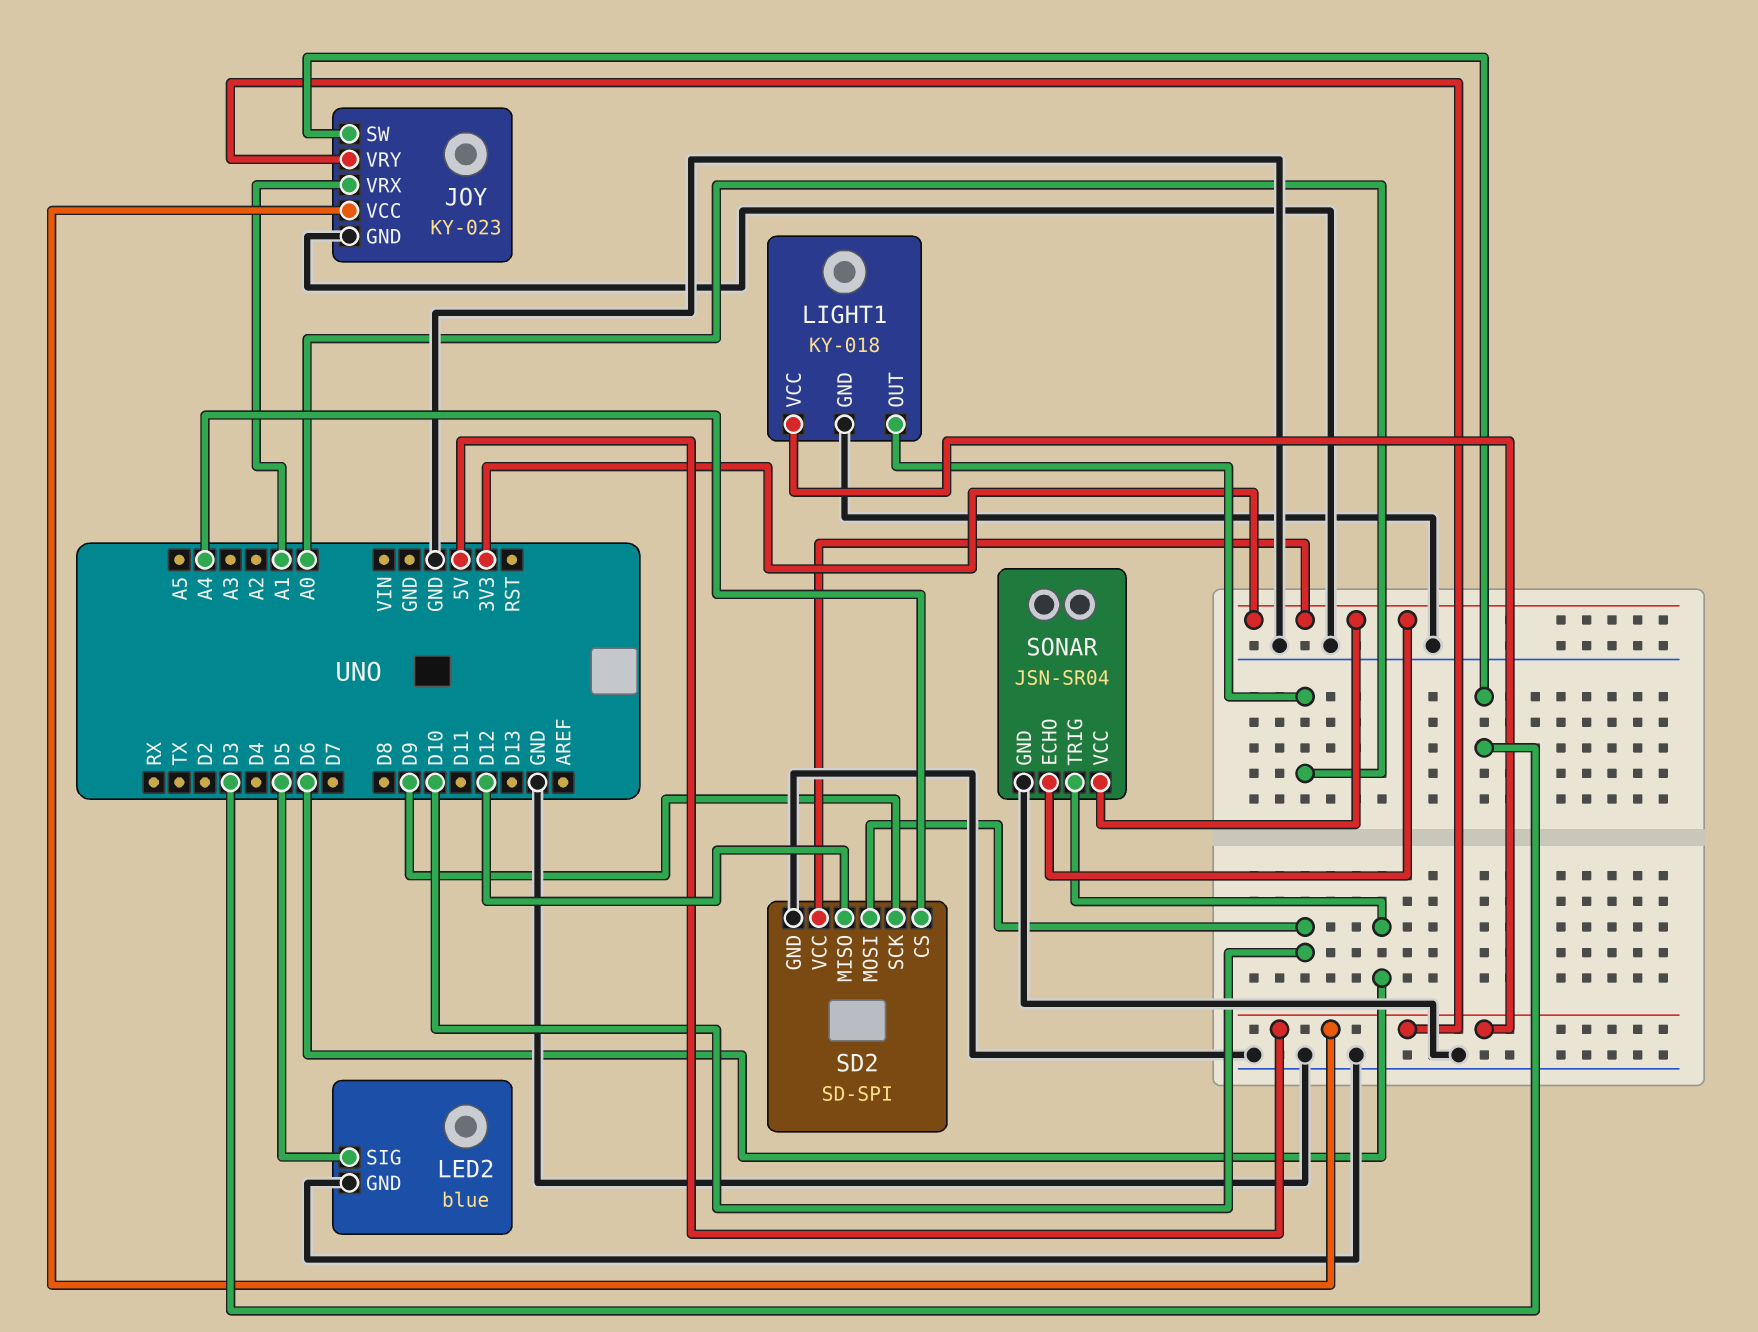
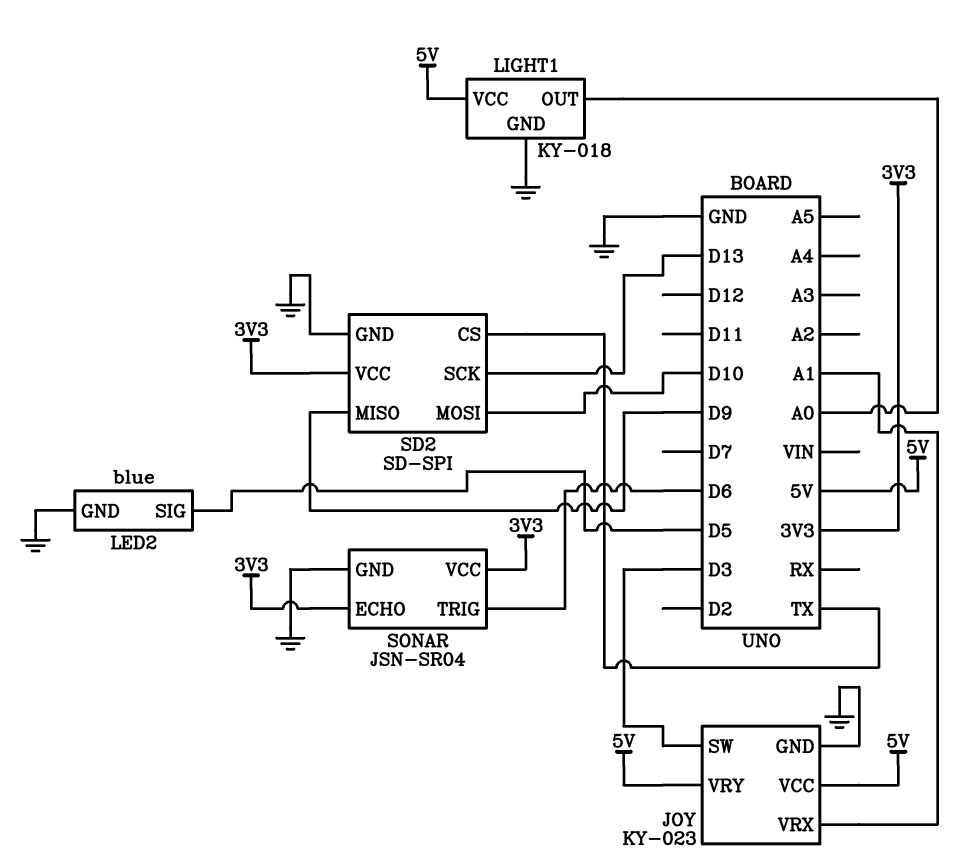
SD2 pin CS: A4 -> TX
SD2 pin MISO: D12 -> D9
SD2 pin SCK: D9 -> D13

